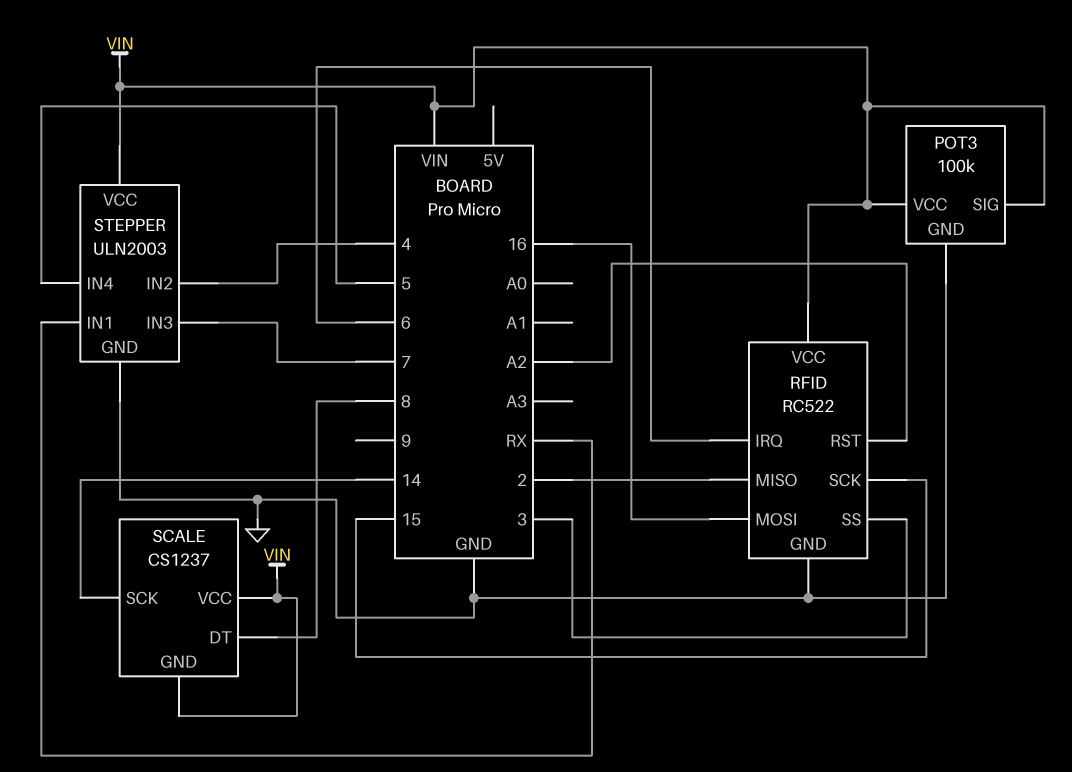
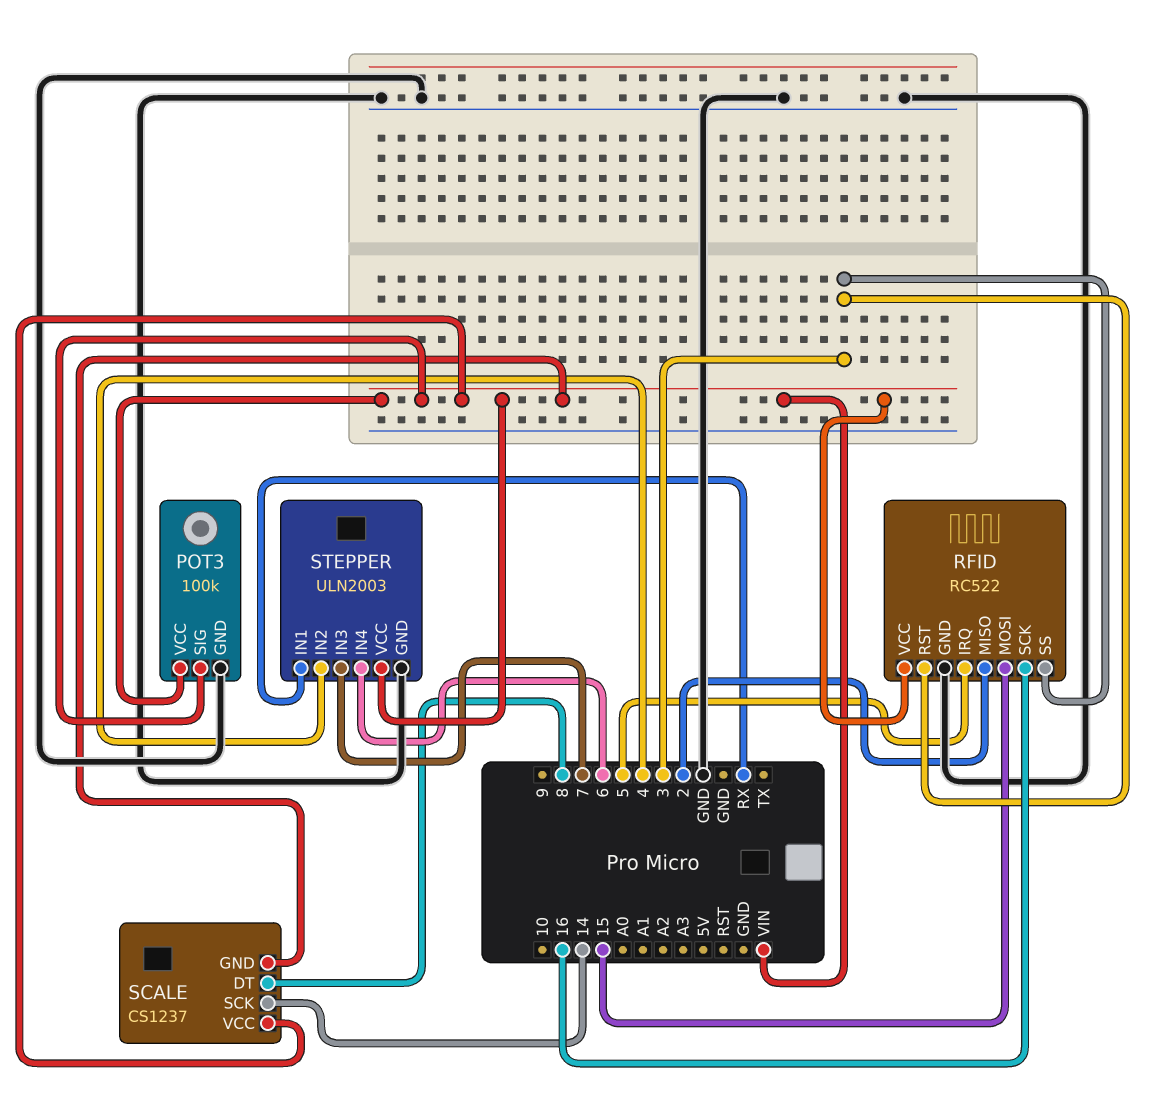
RFID pin IRQ: 6 -> 5
RFID pin MOSI: 16 -> 15
RFID pin RST: A2 -> 3
RFID pin SCK: 15 -> 16
STEPPER pin IN4: 5 -> 6

